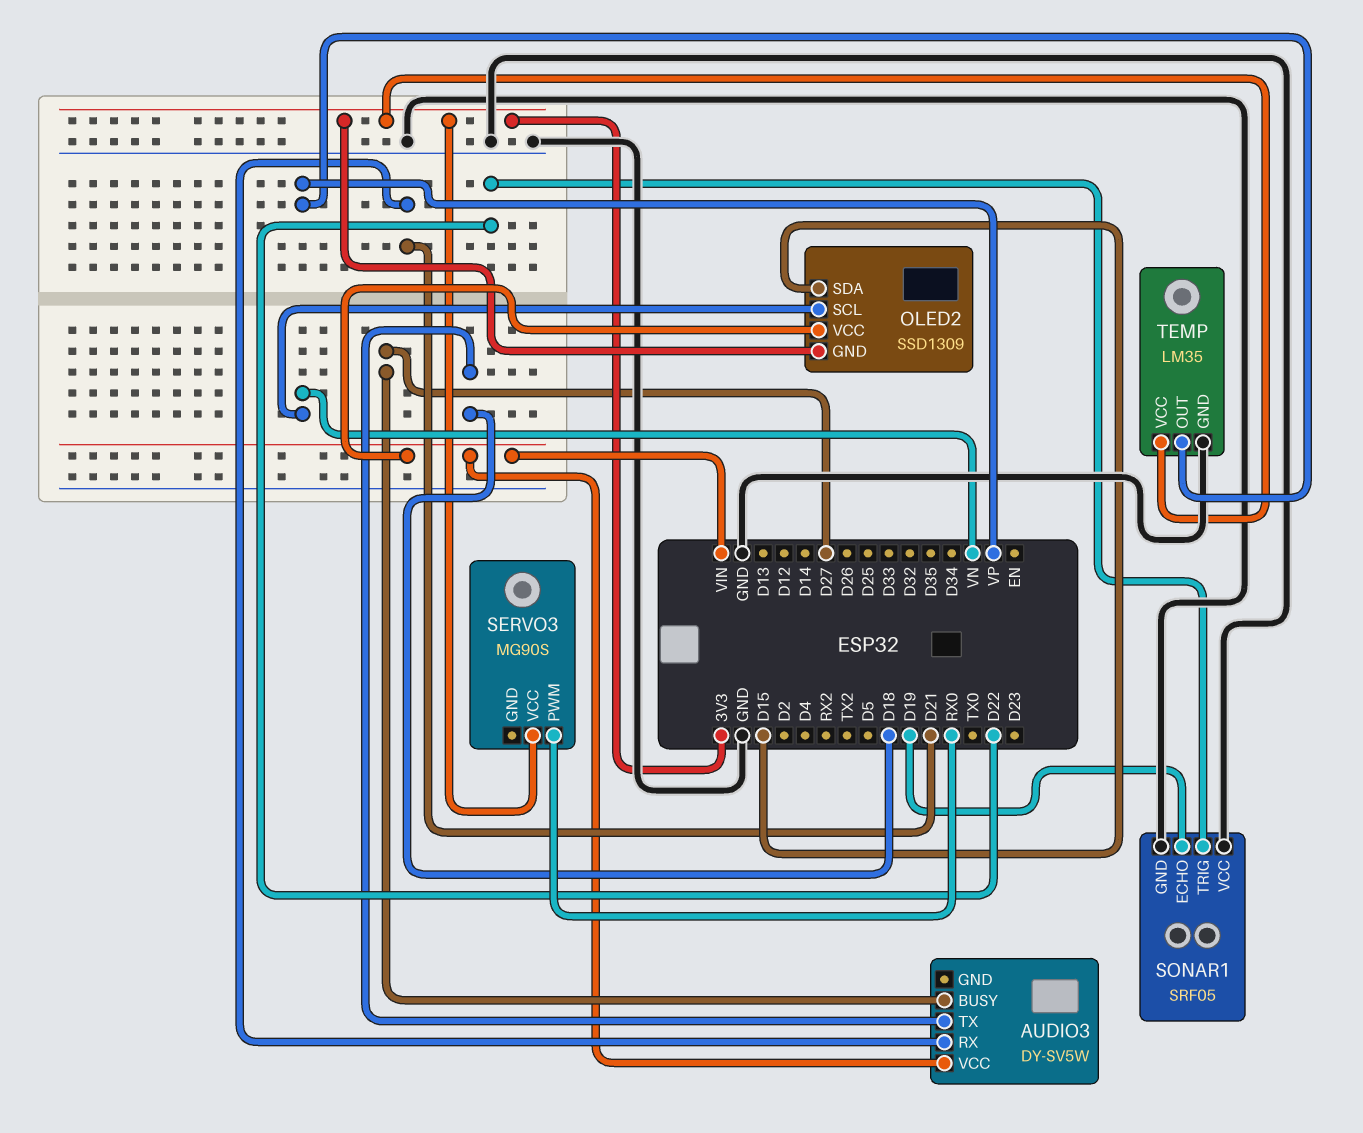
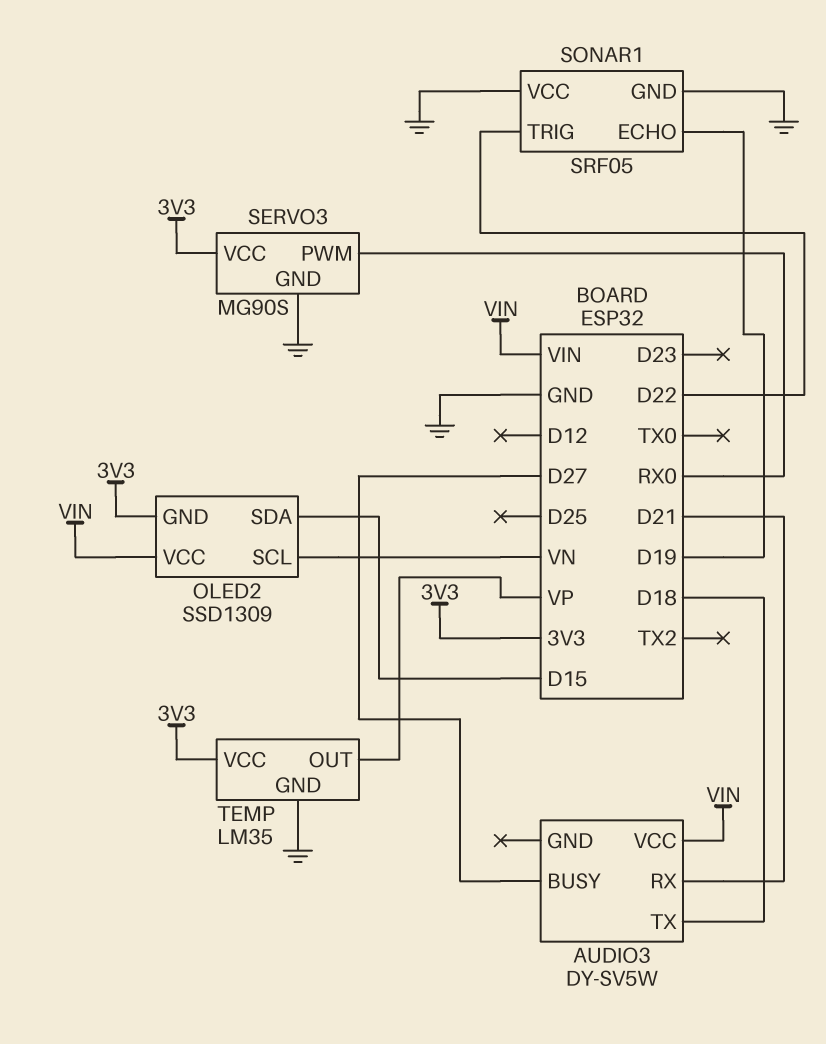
SERVO3 pin GND: none -> GND

